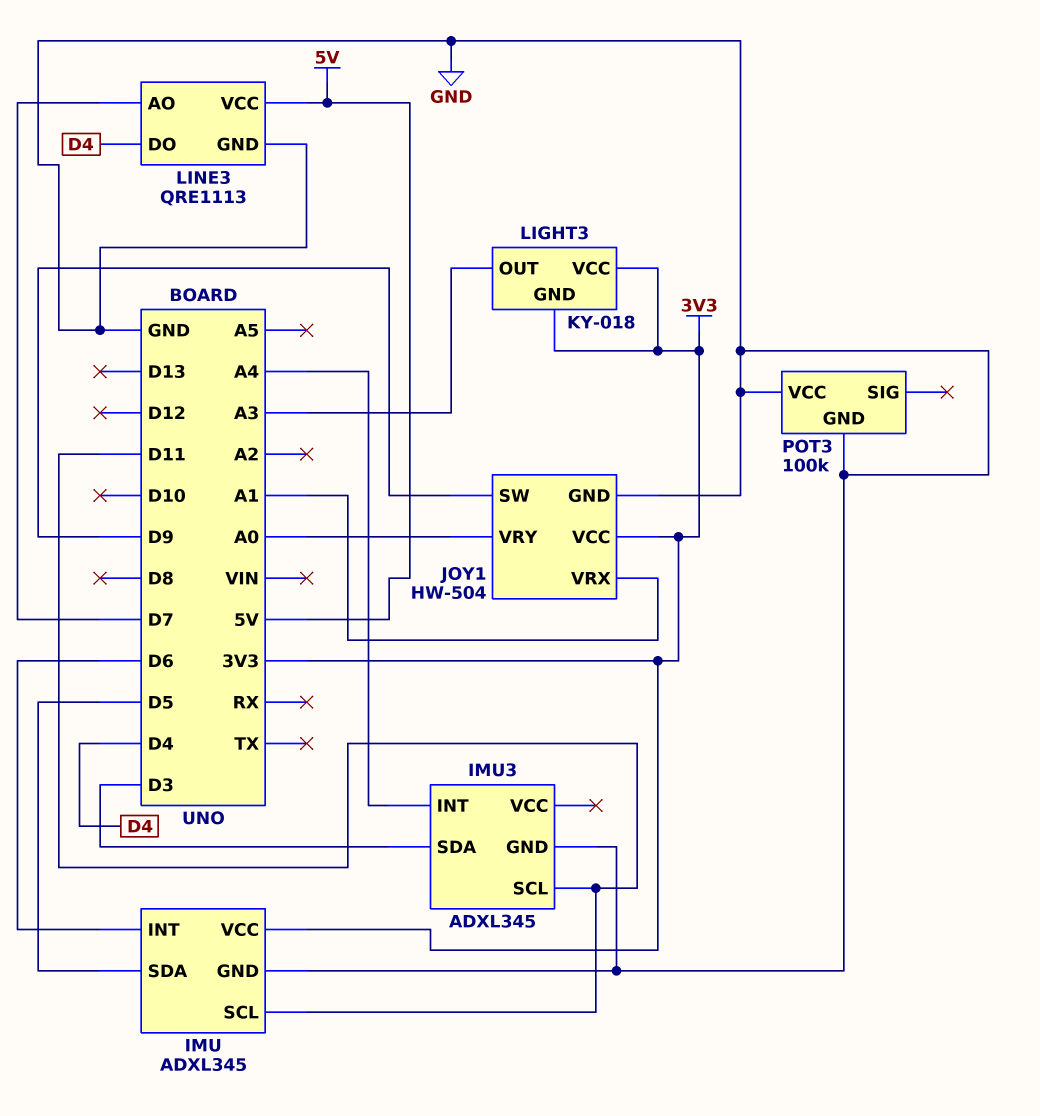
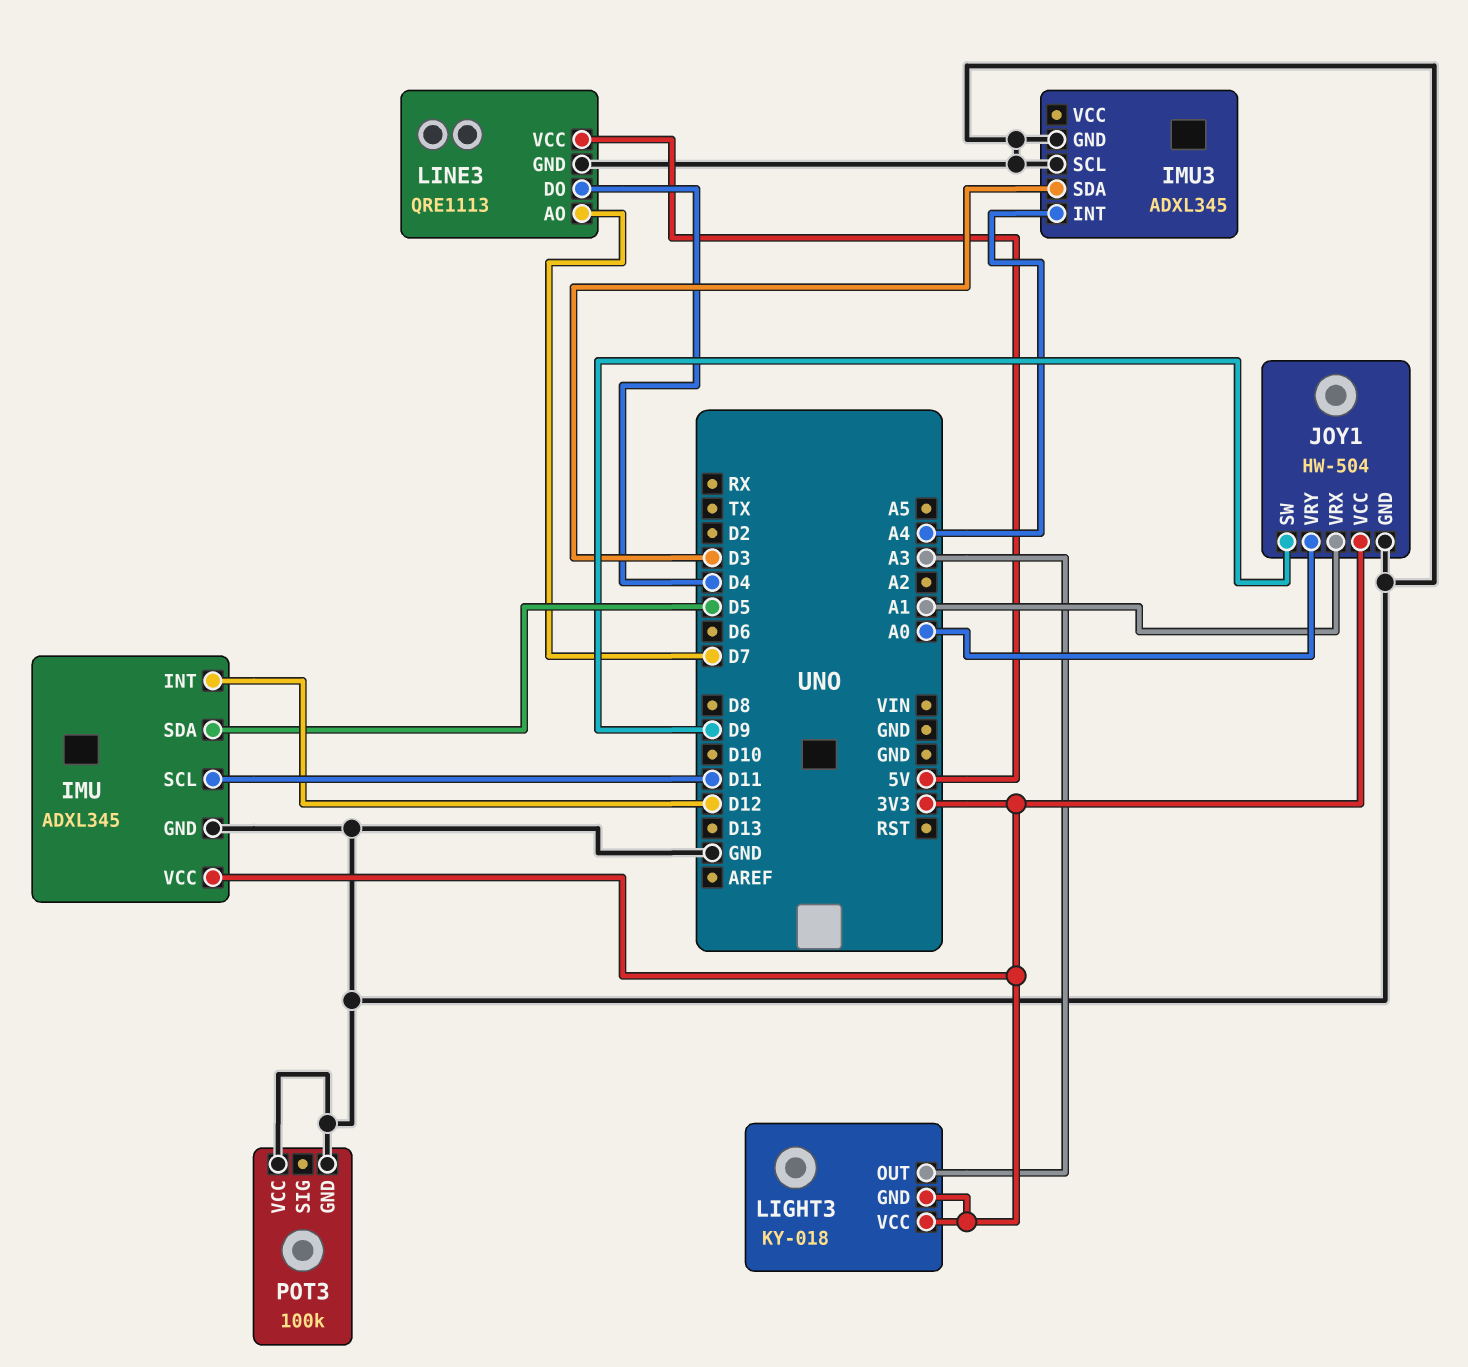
IMU pin INT: D6 -> D12
IMU3 pin SCL: D11 -> GND

